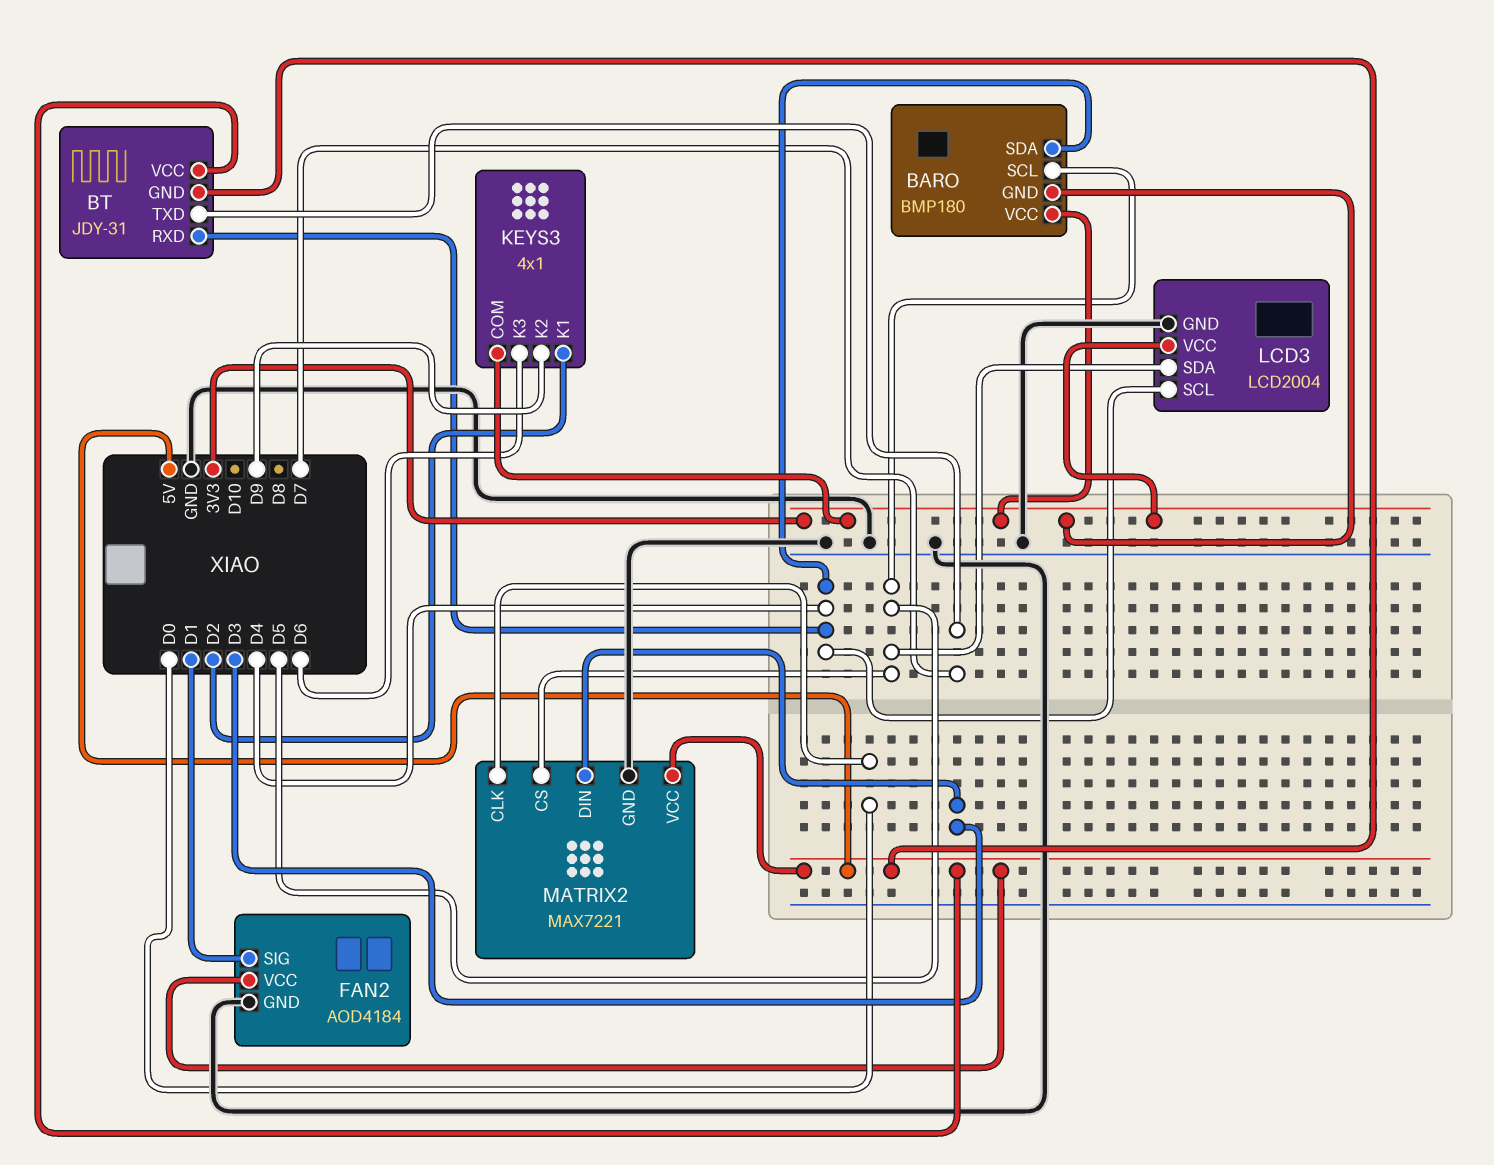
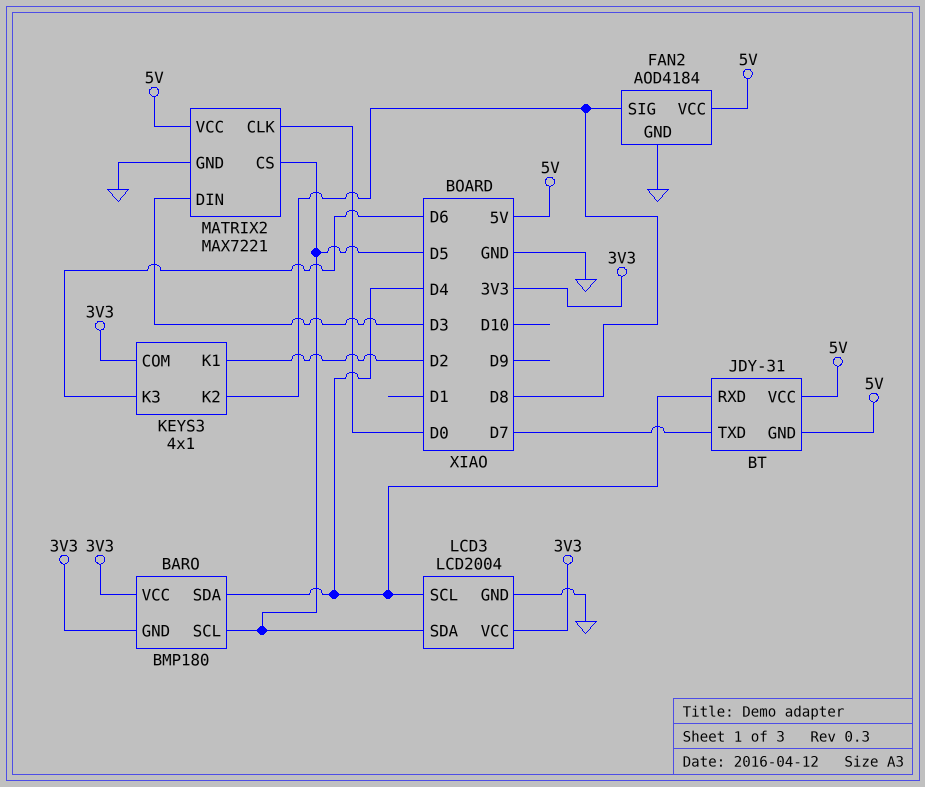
FAN2 pin SIG: D1 -> D8
KEYS3 pin K2: D9 -> D8

